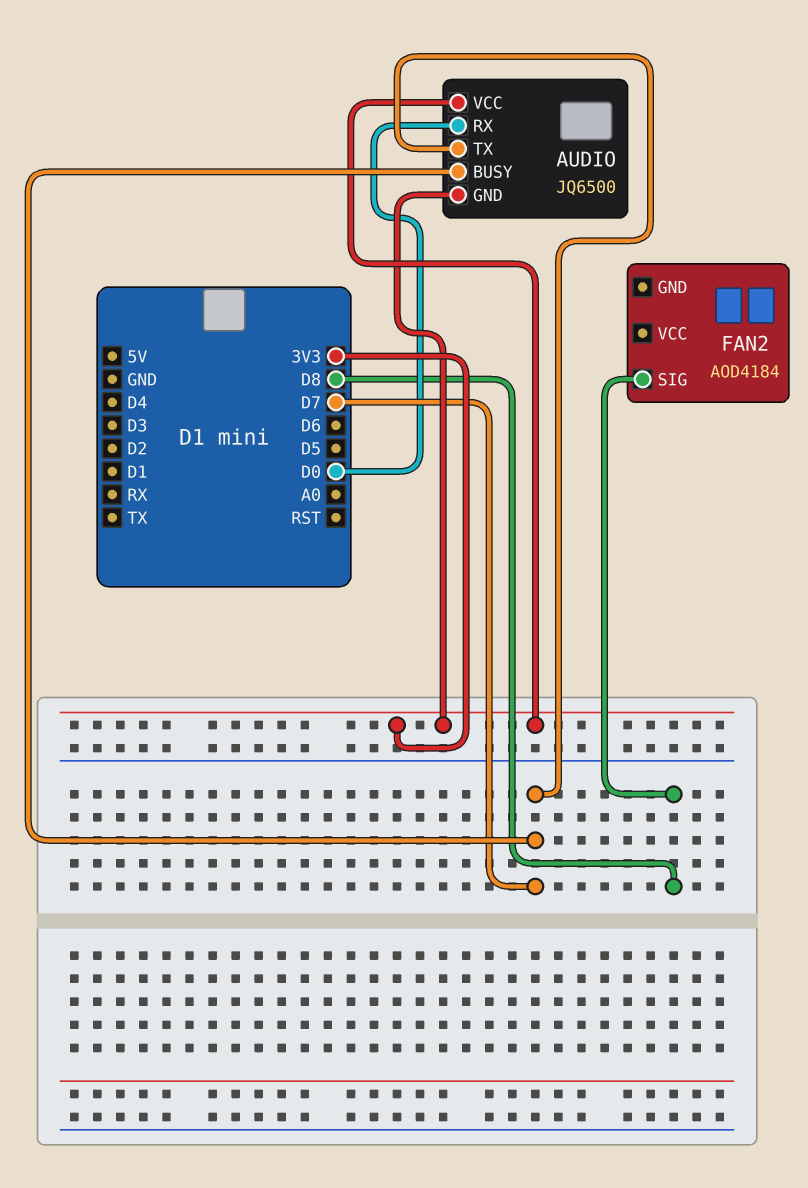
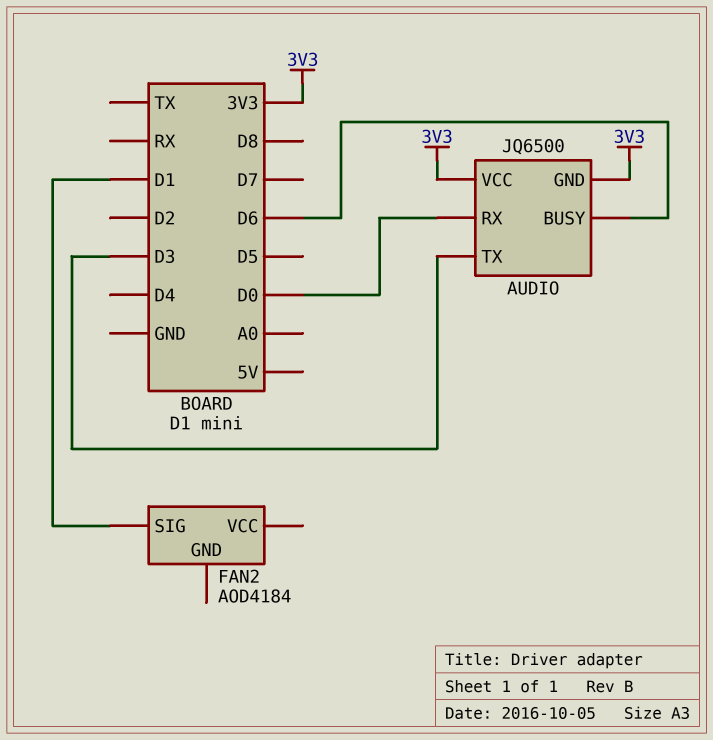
AUDIO pin BUSY: D7 -> D6
AUDIO pin TX: D7 -> D3
FAN2 pin SIG: D8 -> D1

